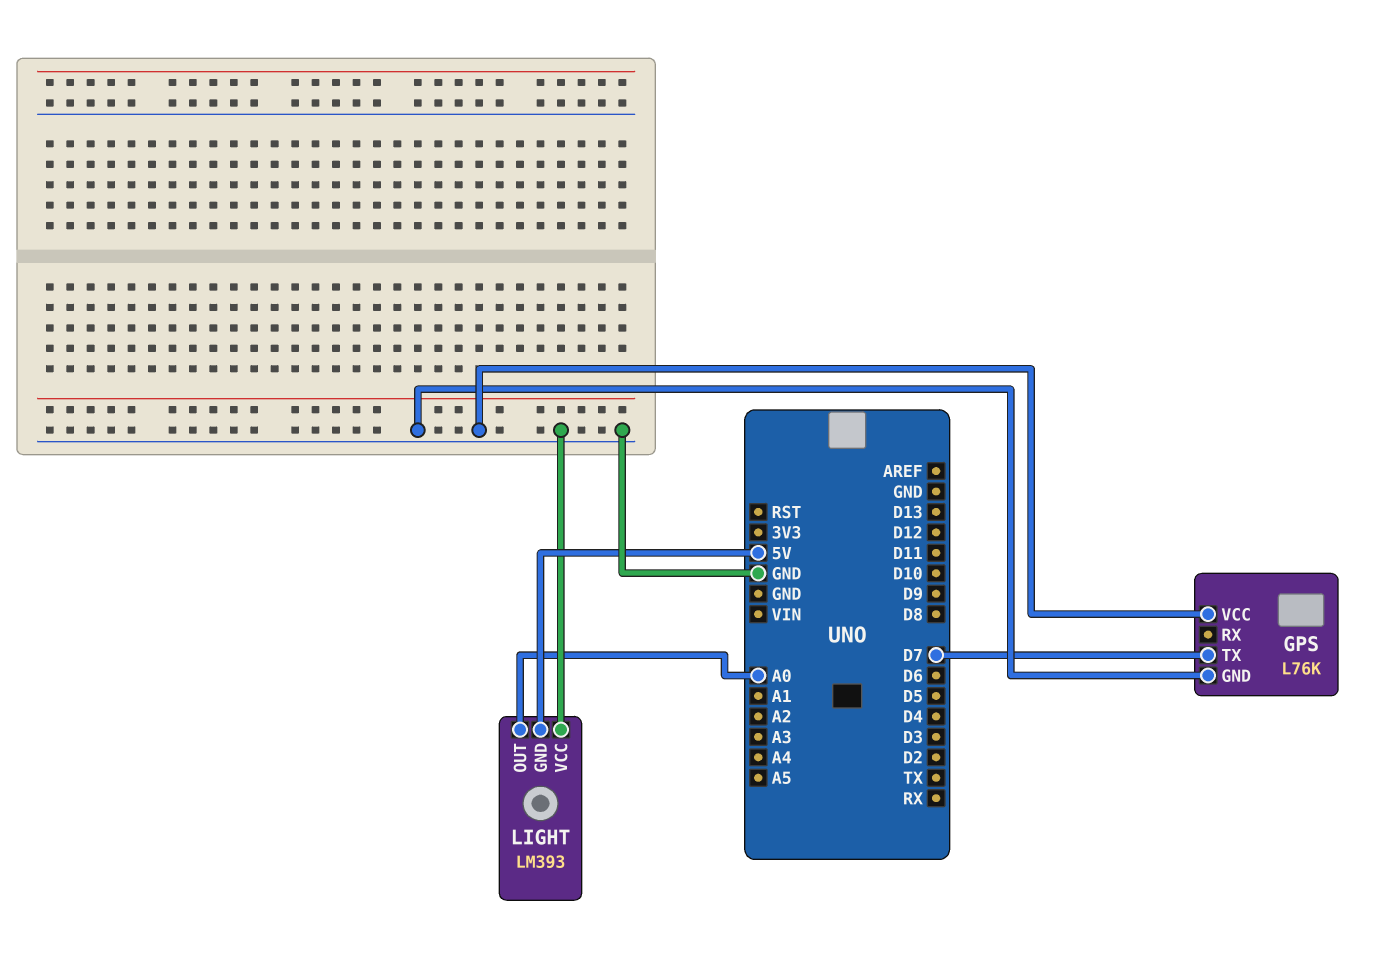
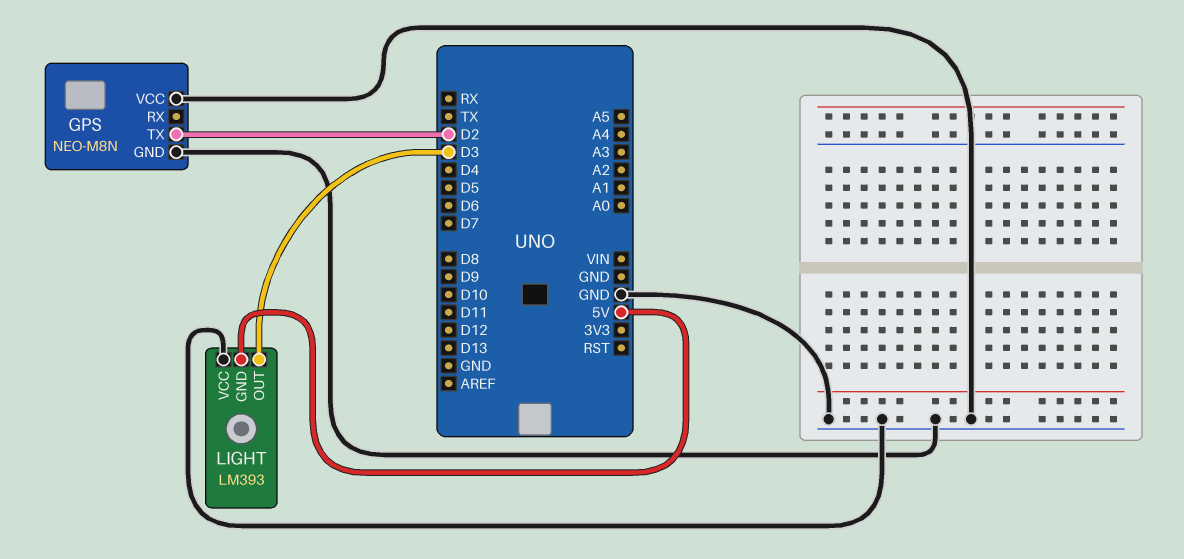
GPS: L76K -> NEO-M8N
GPS pin TX: D7 -> D2
LIGHT pin OUT: A0 -> D3

